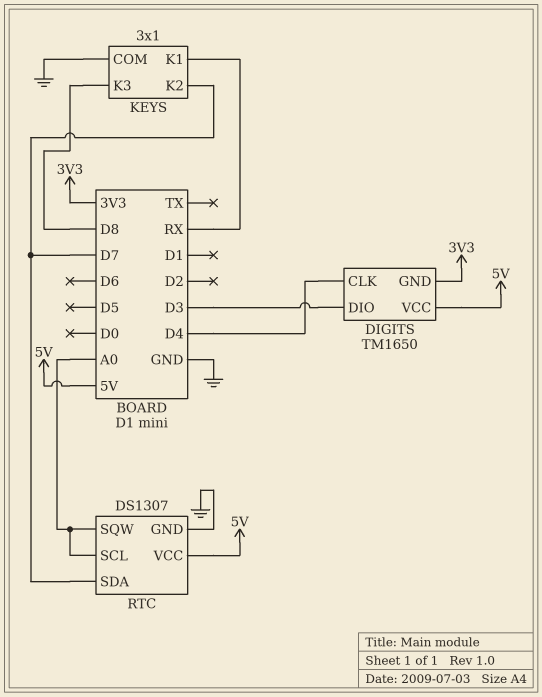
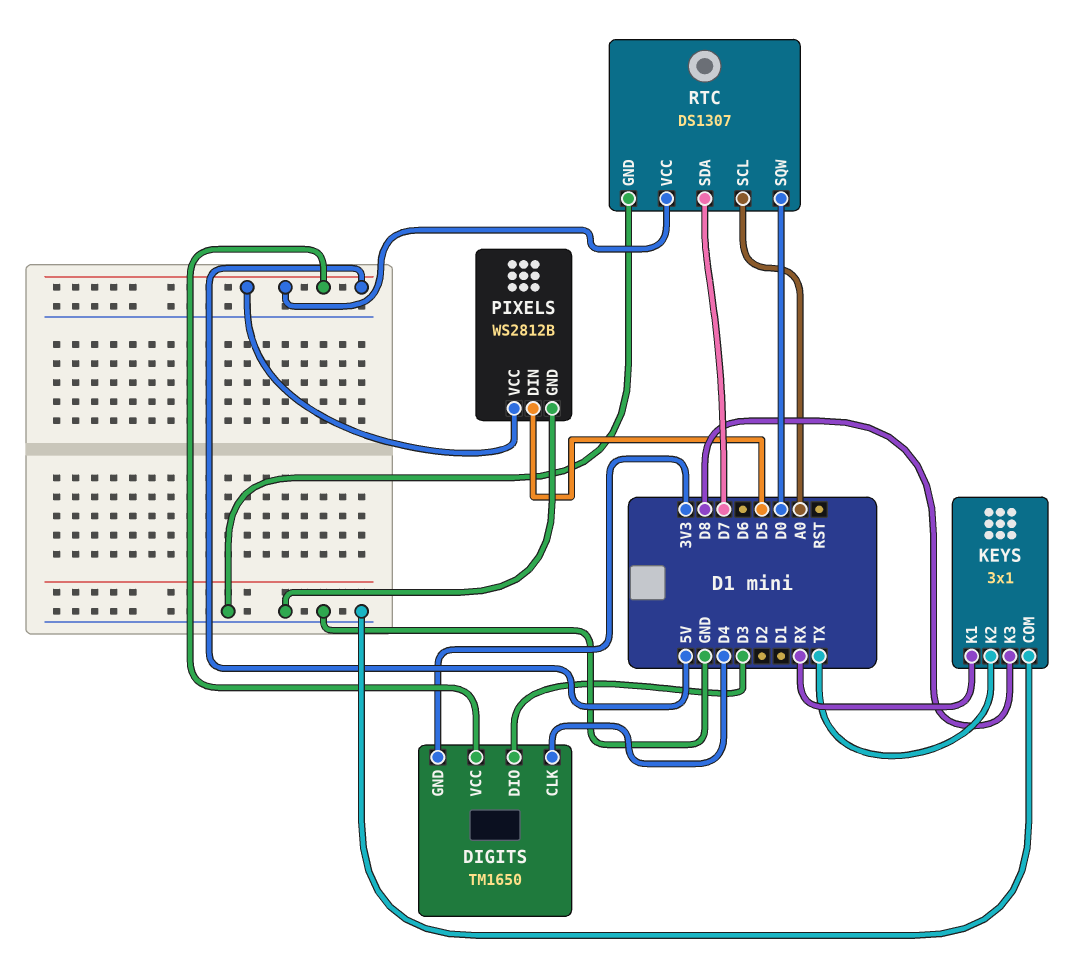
KEYS pin K2: D7 -> TX
PIXELS: none -> WS2812B
PIXELS pin DIN: none -> D5
PIXELS pin GND: none -> GND
PIXELS pin VCC: none -> 5V
RTC pin SQW: A0 -> D0

